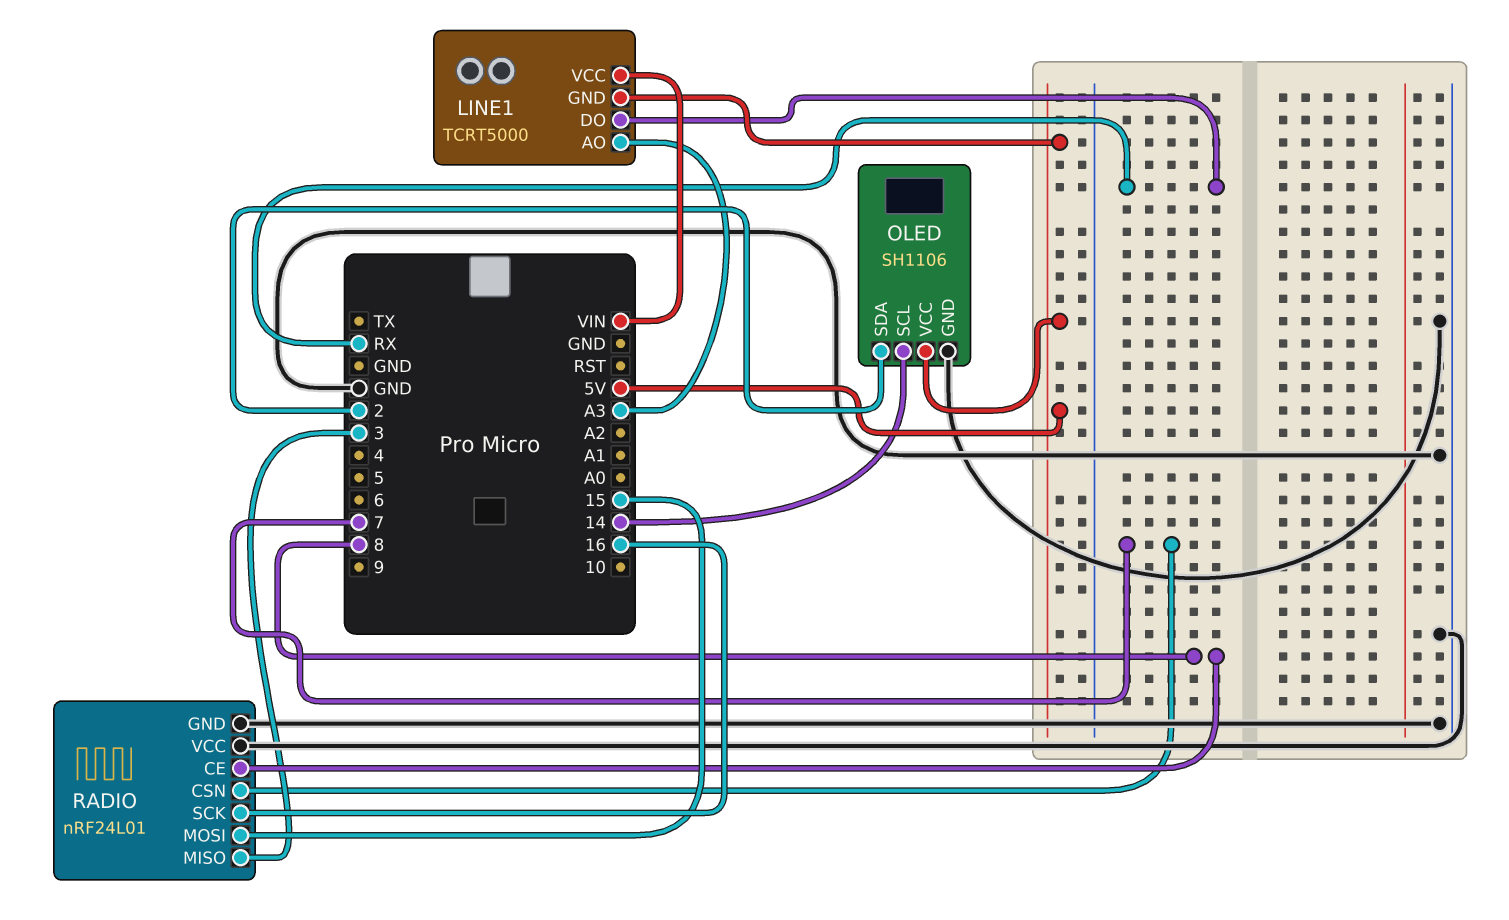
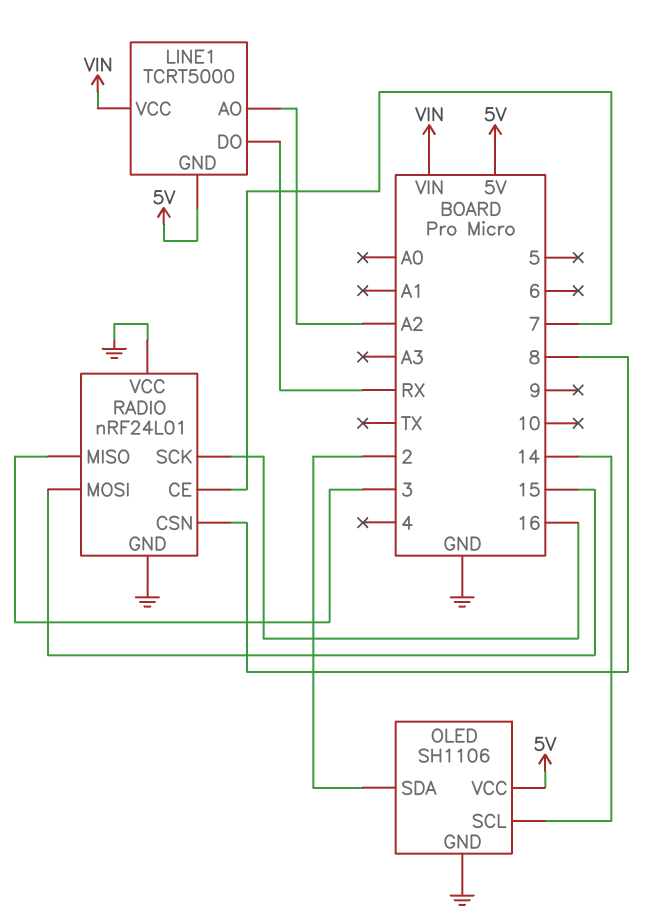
LINE1 pin AO: A3 -> A2
RADIO pin CE: 8 -> 7
RADIO pin CSN: 7 -> 8

